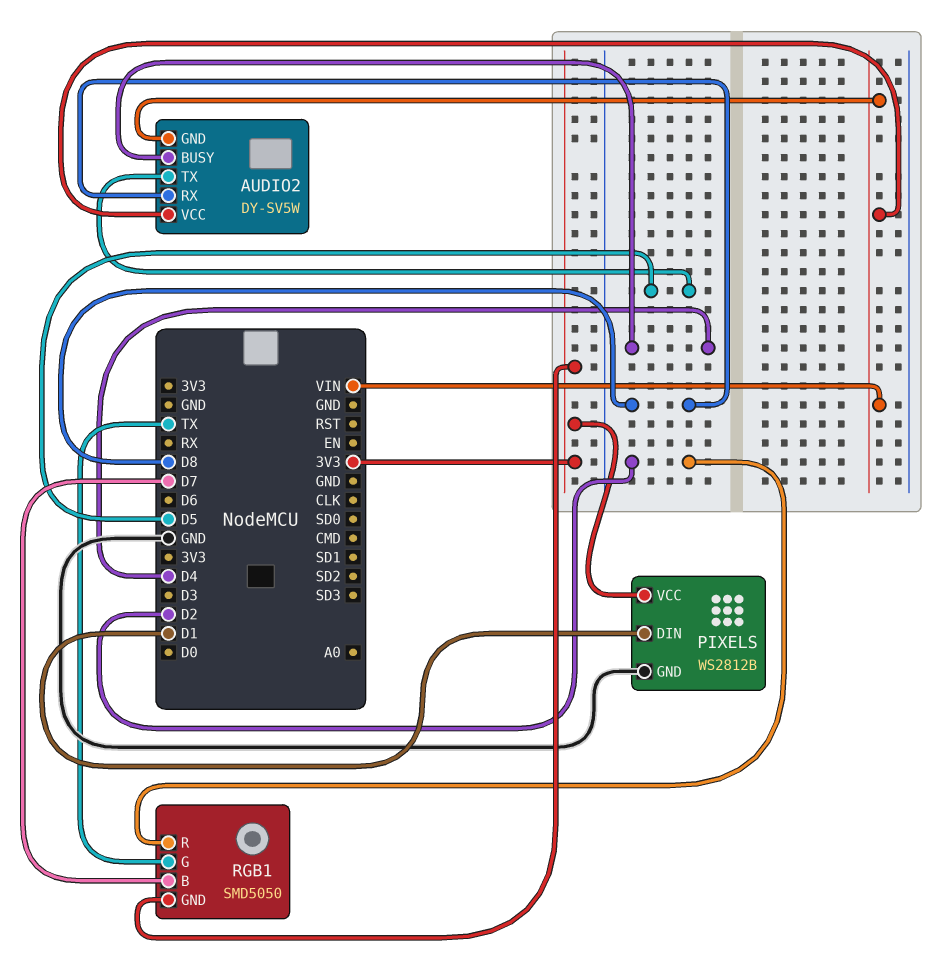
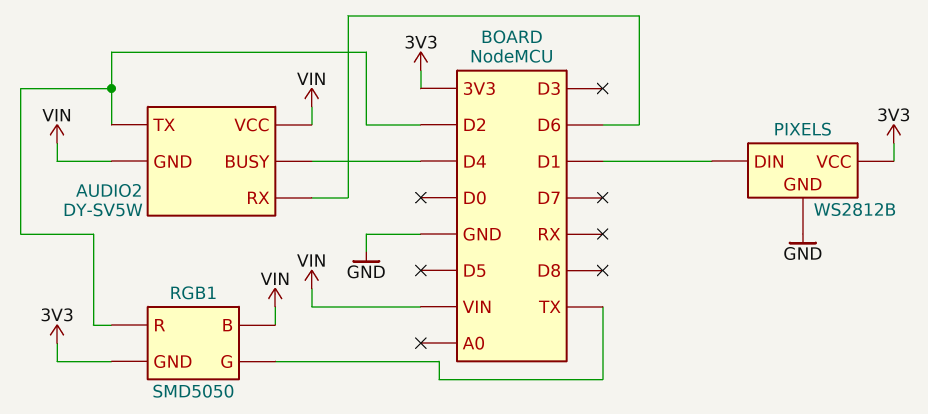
AUDIO2 pin RX: D8 -> D6
AUDIO2 pin TX: D5 -> D2
RGB1 pin B: D7 -> VIN

